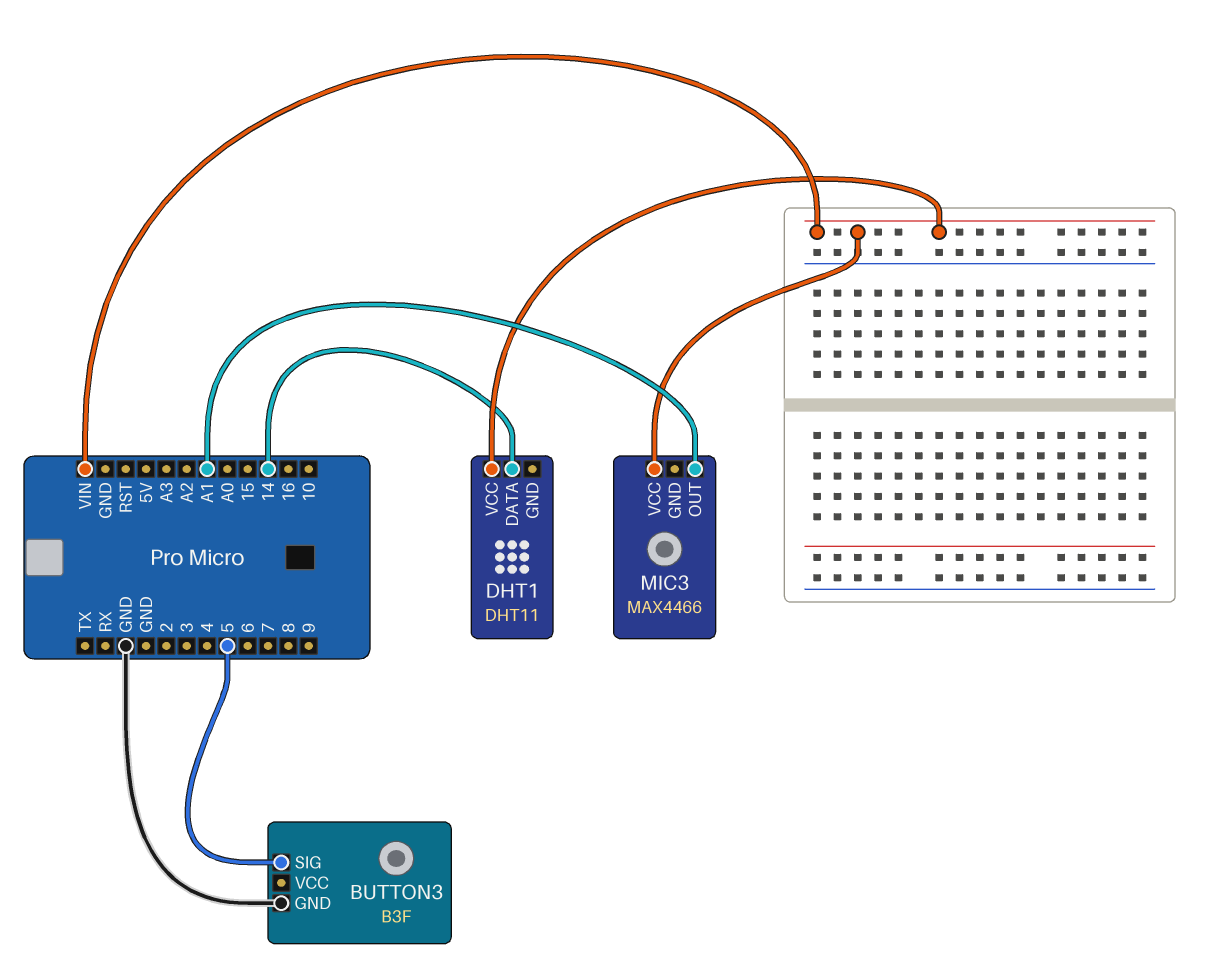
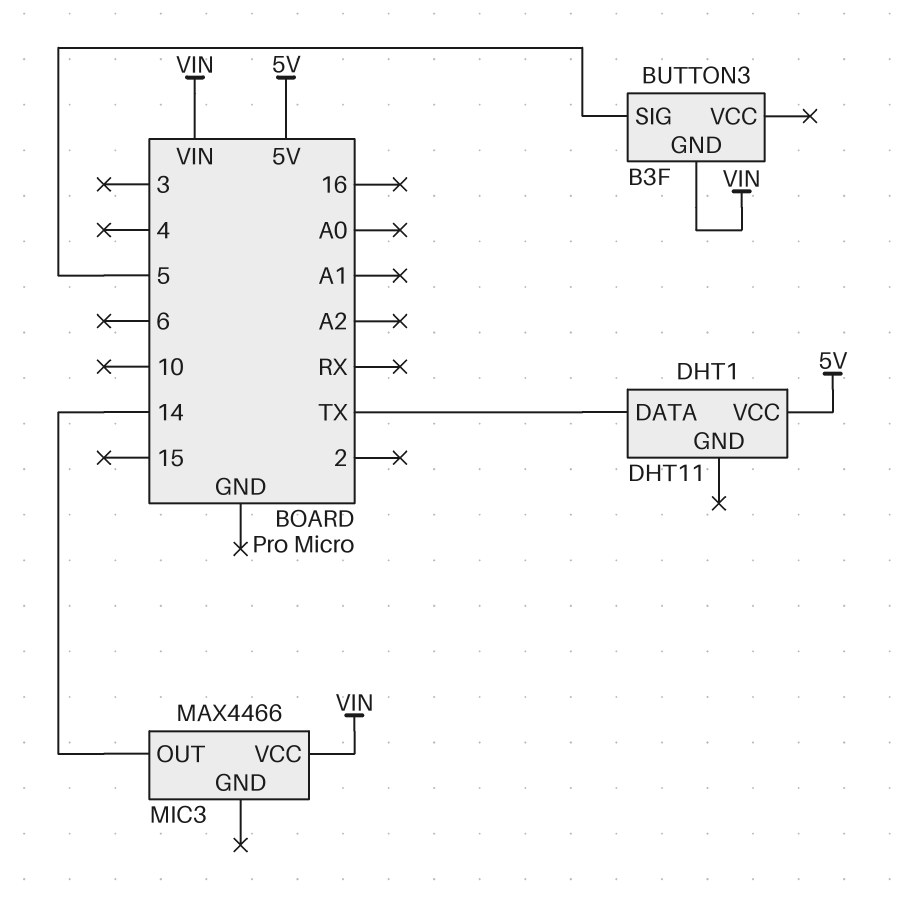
BUTTON3 pin GND: GND -> VIN
DHT1 pin DATA: 14 -> TX
DHT1 pin VCC: VIN -> 5V
MIC3 pin OUT: A1 -> 14

